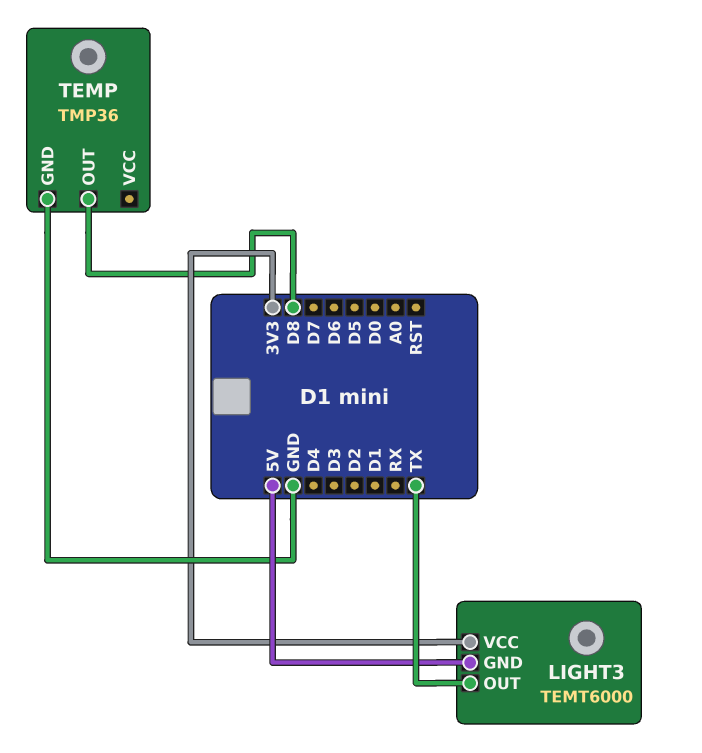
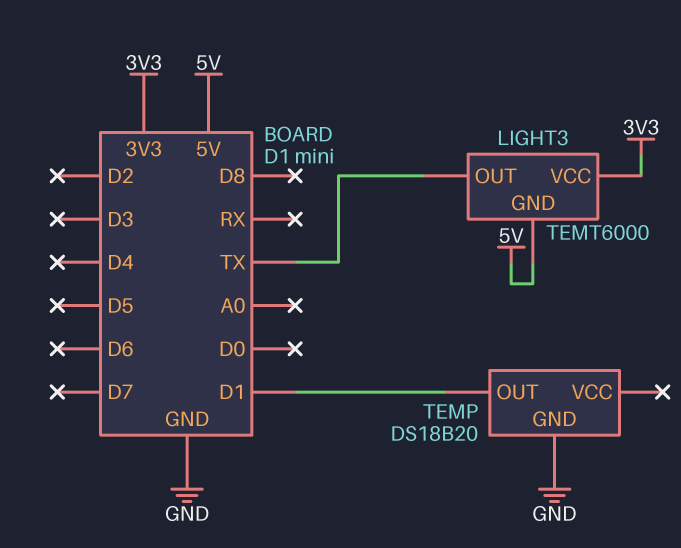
TEMP: TMP36 -> DS18B20
TEMP pin OUT: D8 -> D1

